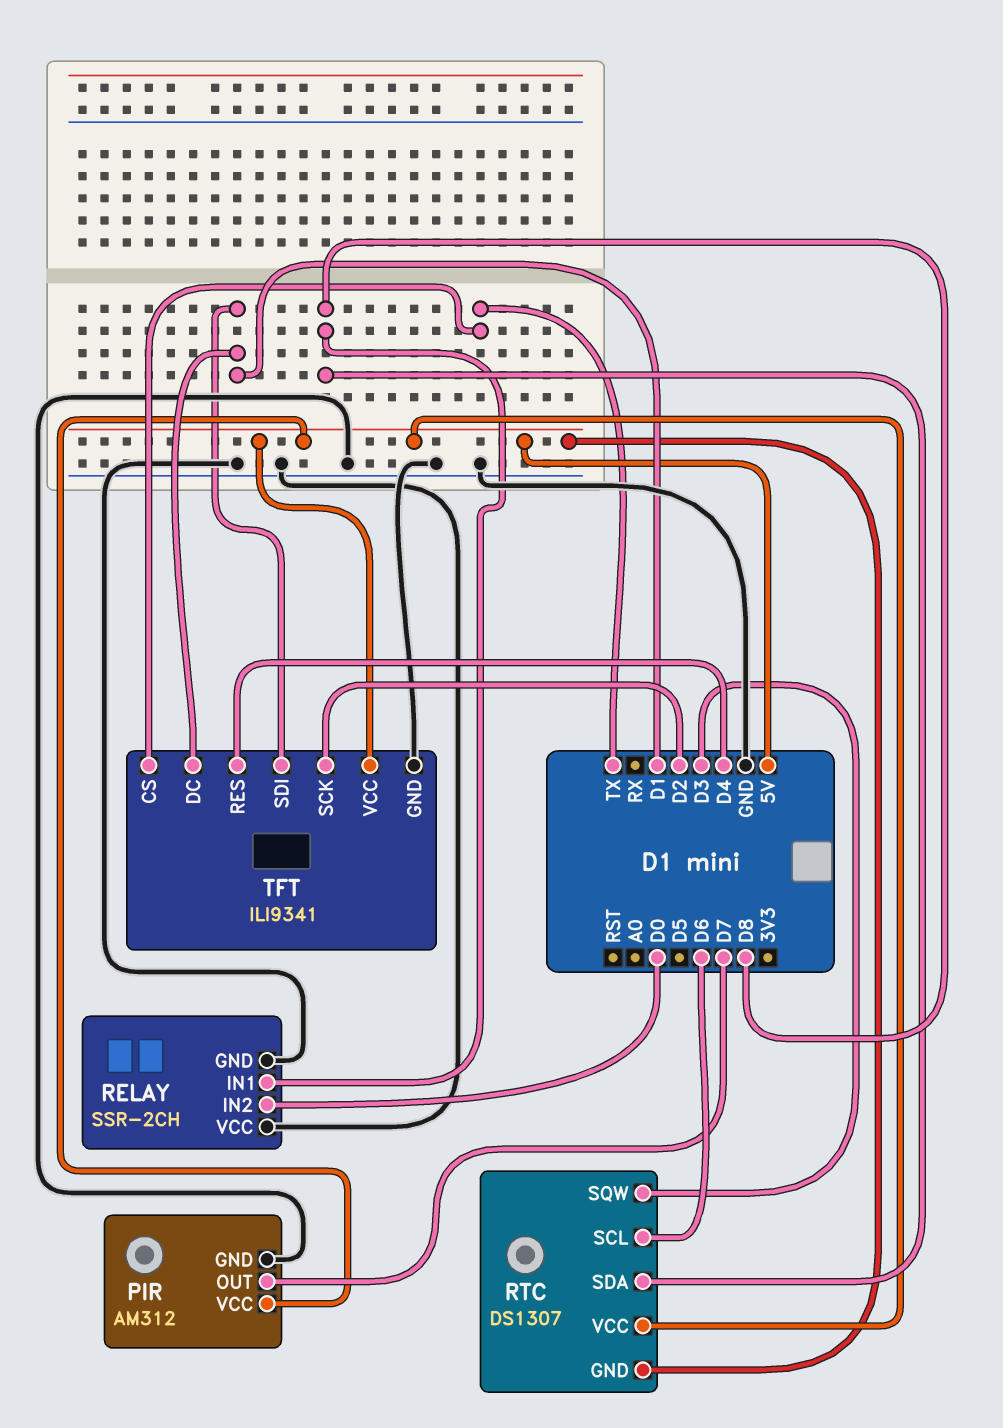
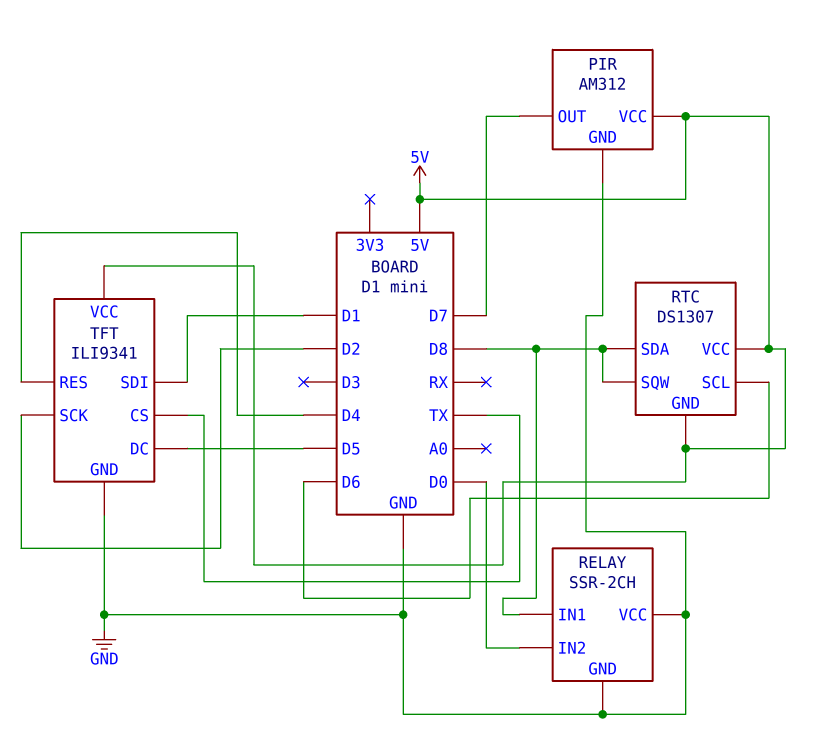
RTC pin SQW: D3 -> D8
TFT pin DC: D1 -> D5

